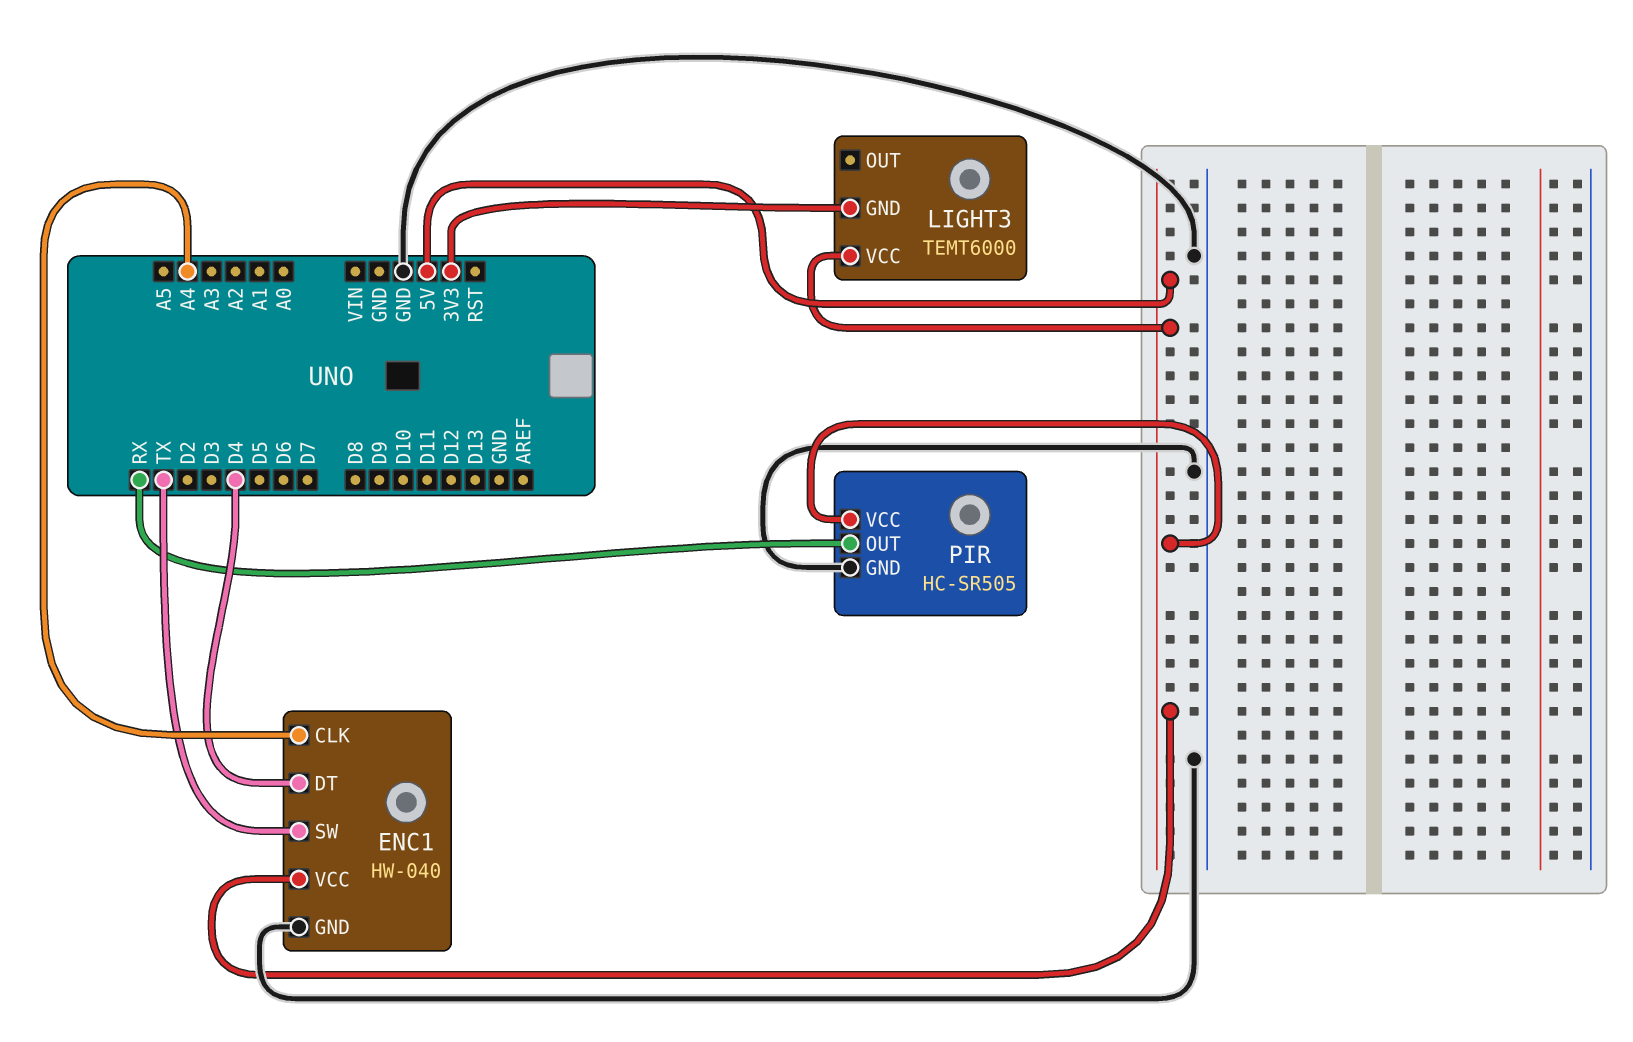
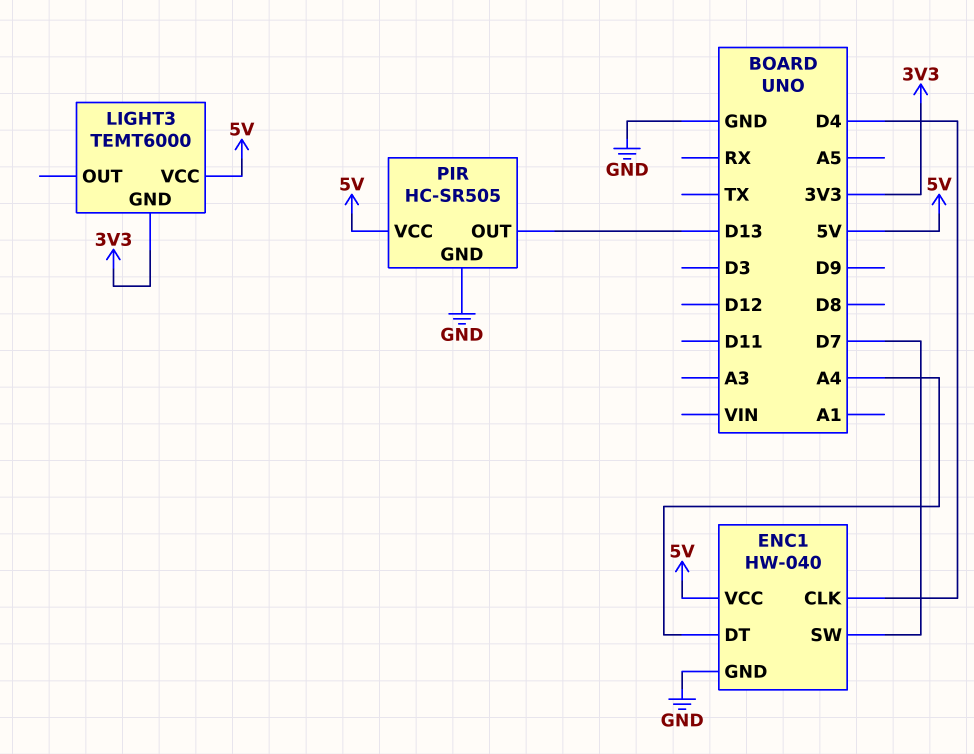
ENC1 pin CLK: A4 -> D4
ENC1 pin DT: D4 -> A4
ENC1 pin SW: TX -> D7
PIR pin OUT: RX -> D13

